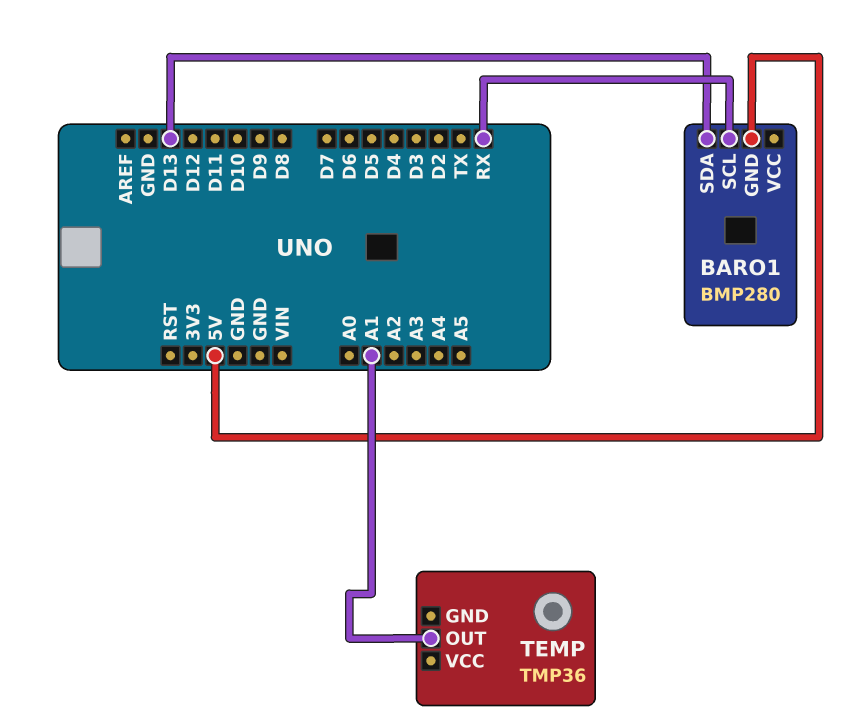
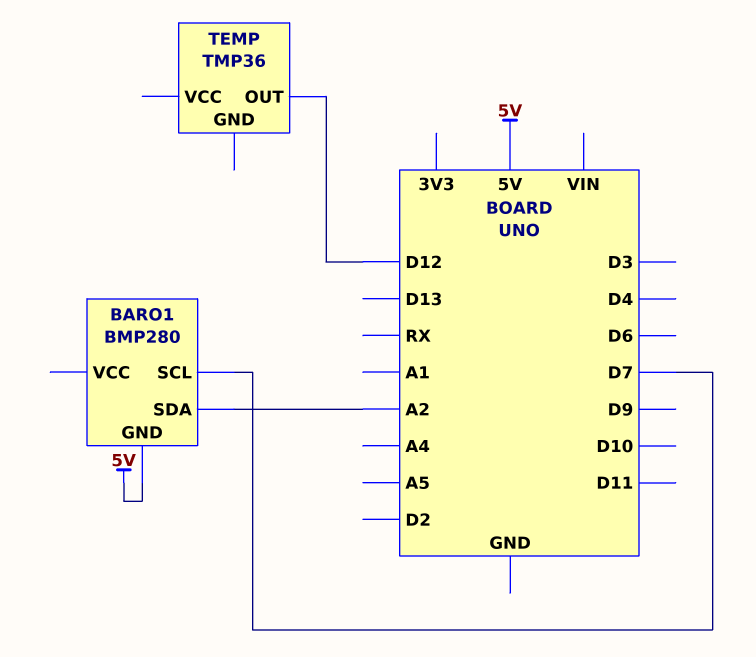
BARO1 pin SCL: RX -> D7
BARO1 pin SDA: D13 -> A2
TEMP pin OUT: A1 -> D12

